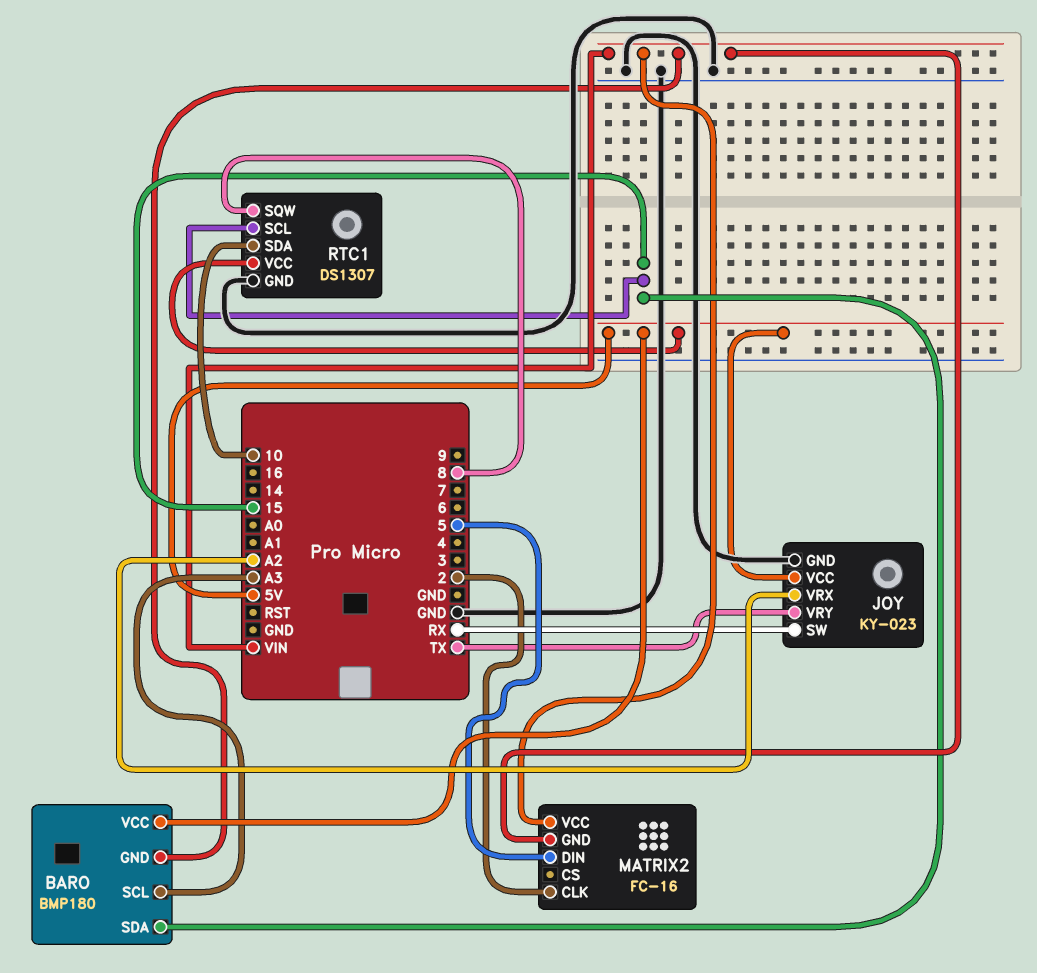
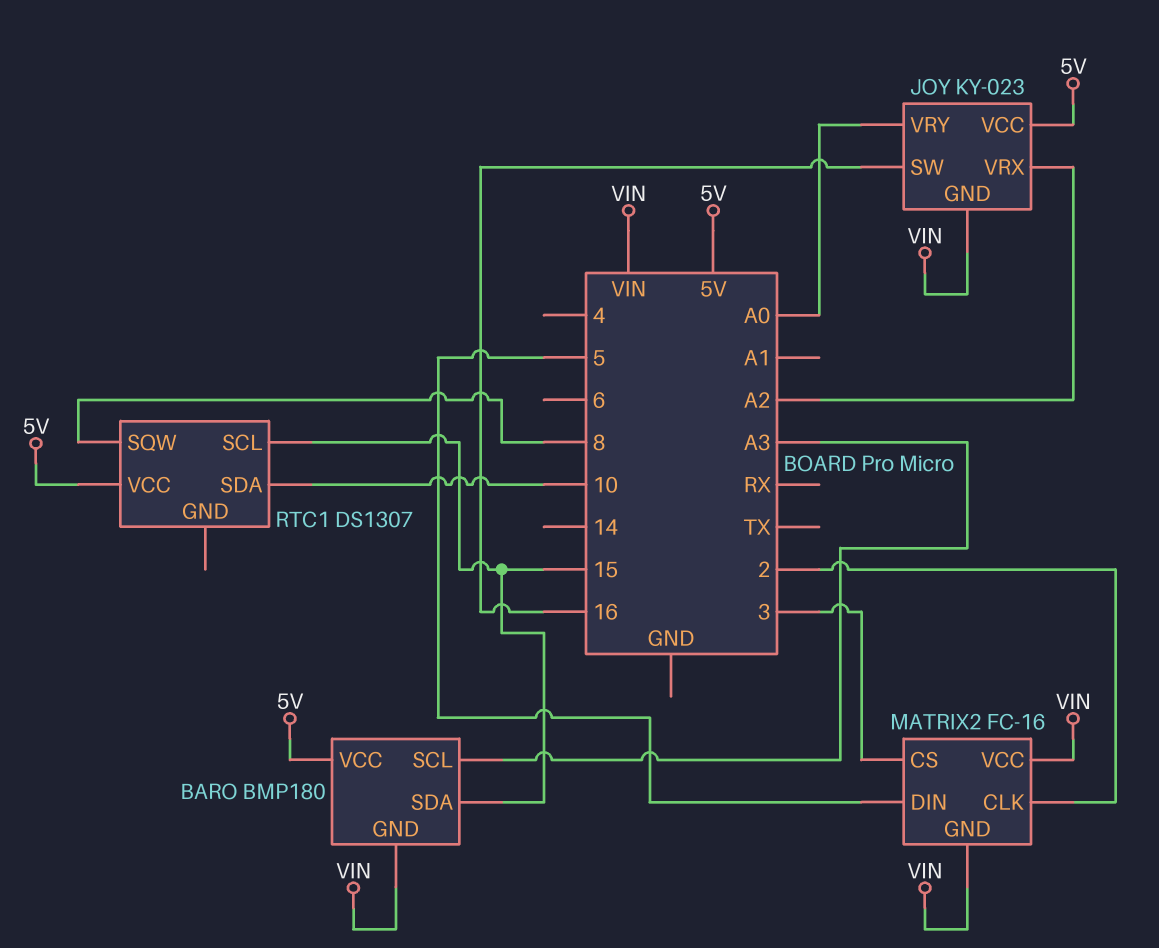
JOY pin GND: GND -> VIN
JOY pin SW: RX -> 16
JOY pin VRY: TX -> A0
MATRIX2 pin CS: none -> 3
RTC1 pin GND: GND -> none

